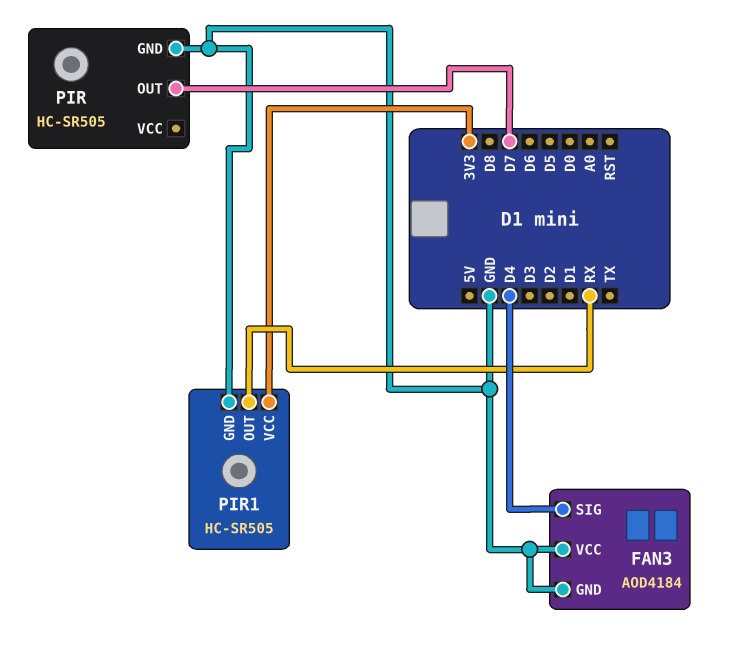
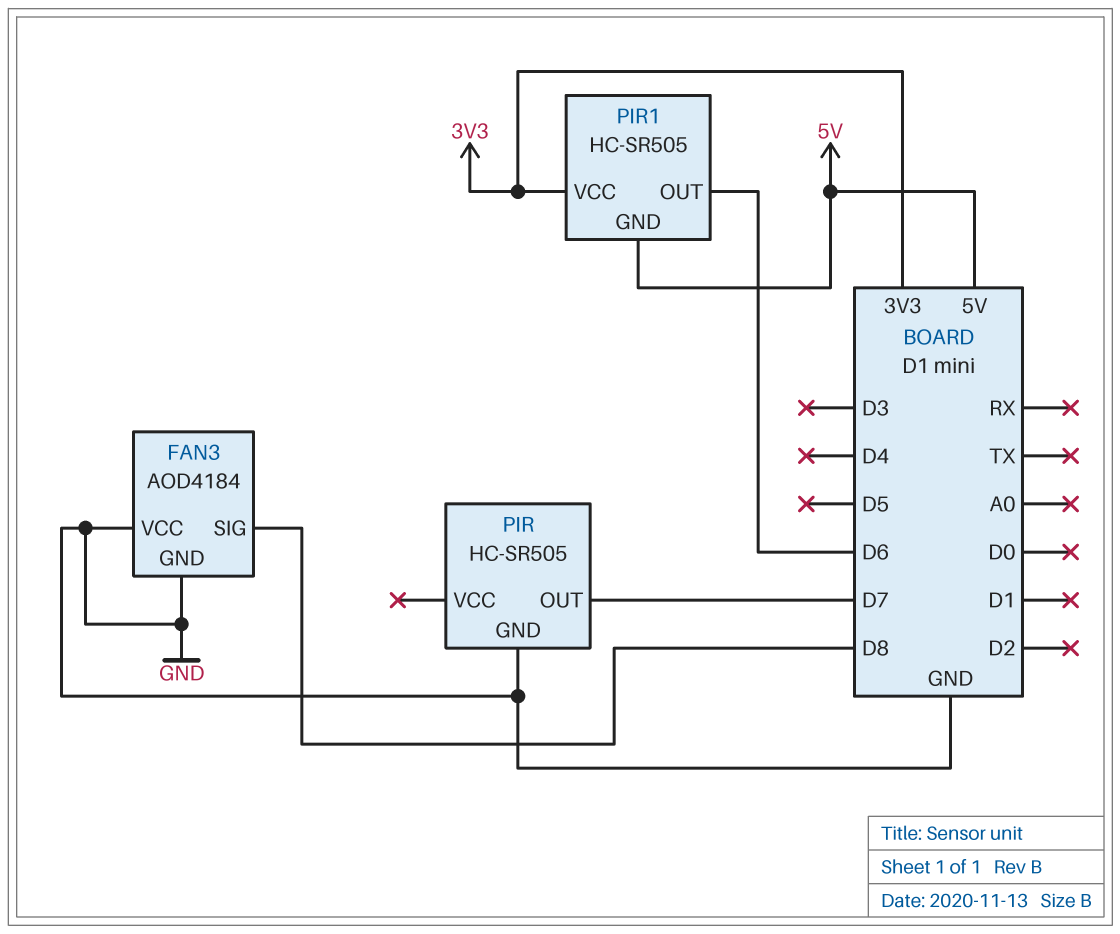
FAN3 pin SIG: D4 -> D8
PIR1 pin GND: GND -> 5V
PIR1 pin OUT: RX -> D6

